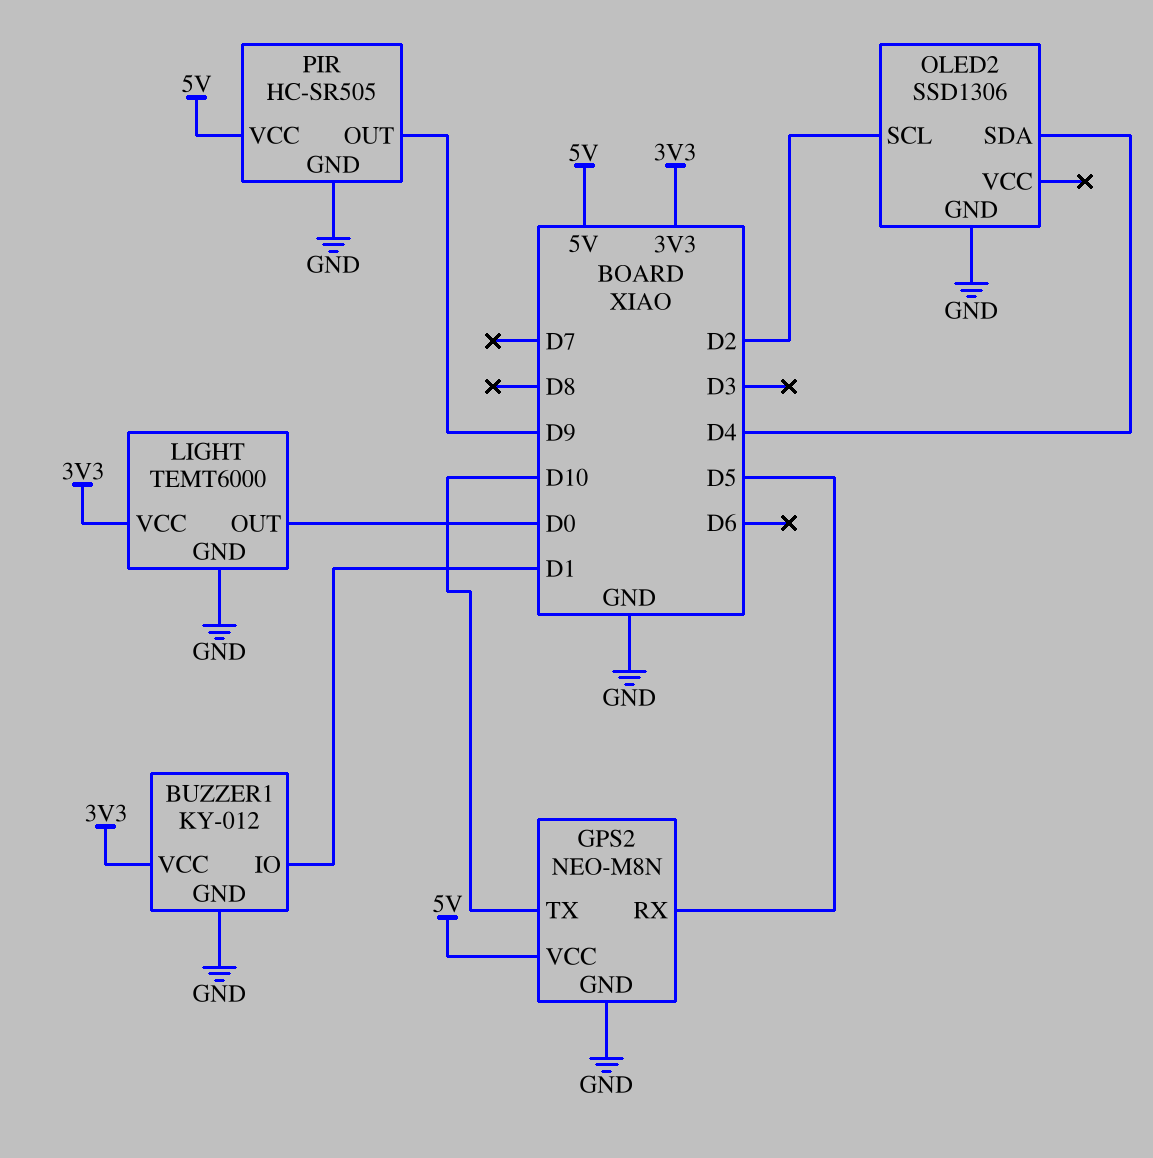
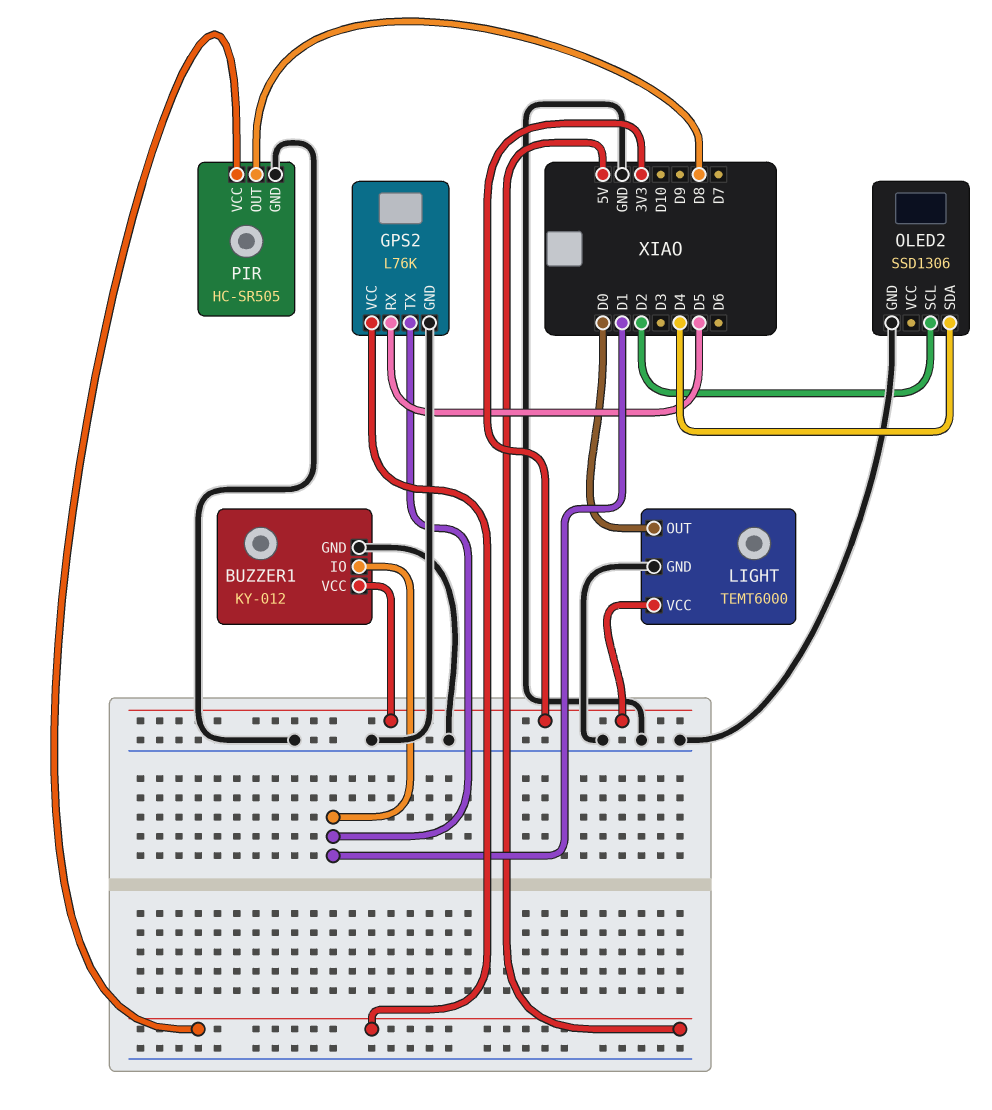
GPS2: NEO-M8N -> L76K
GPS2 pin TX: D10 -> D1
PIR pin OUT: D9 -> D8

